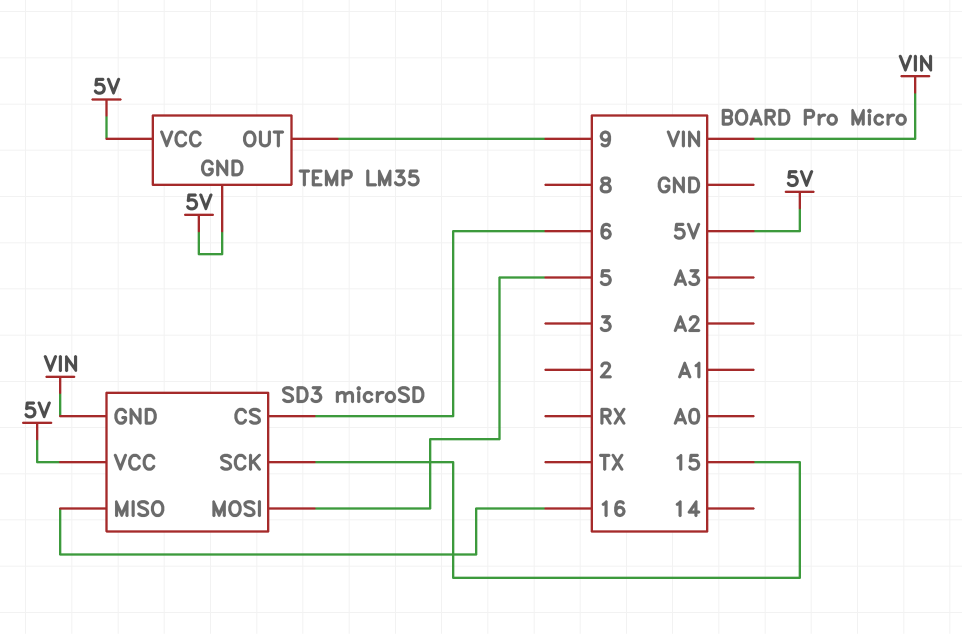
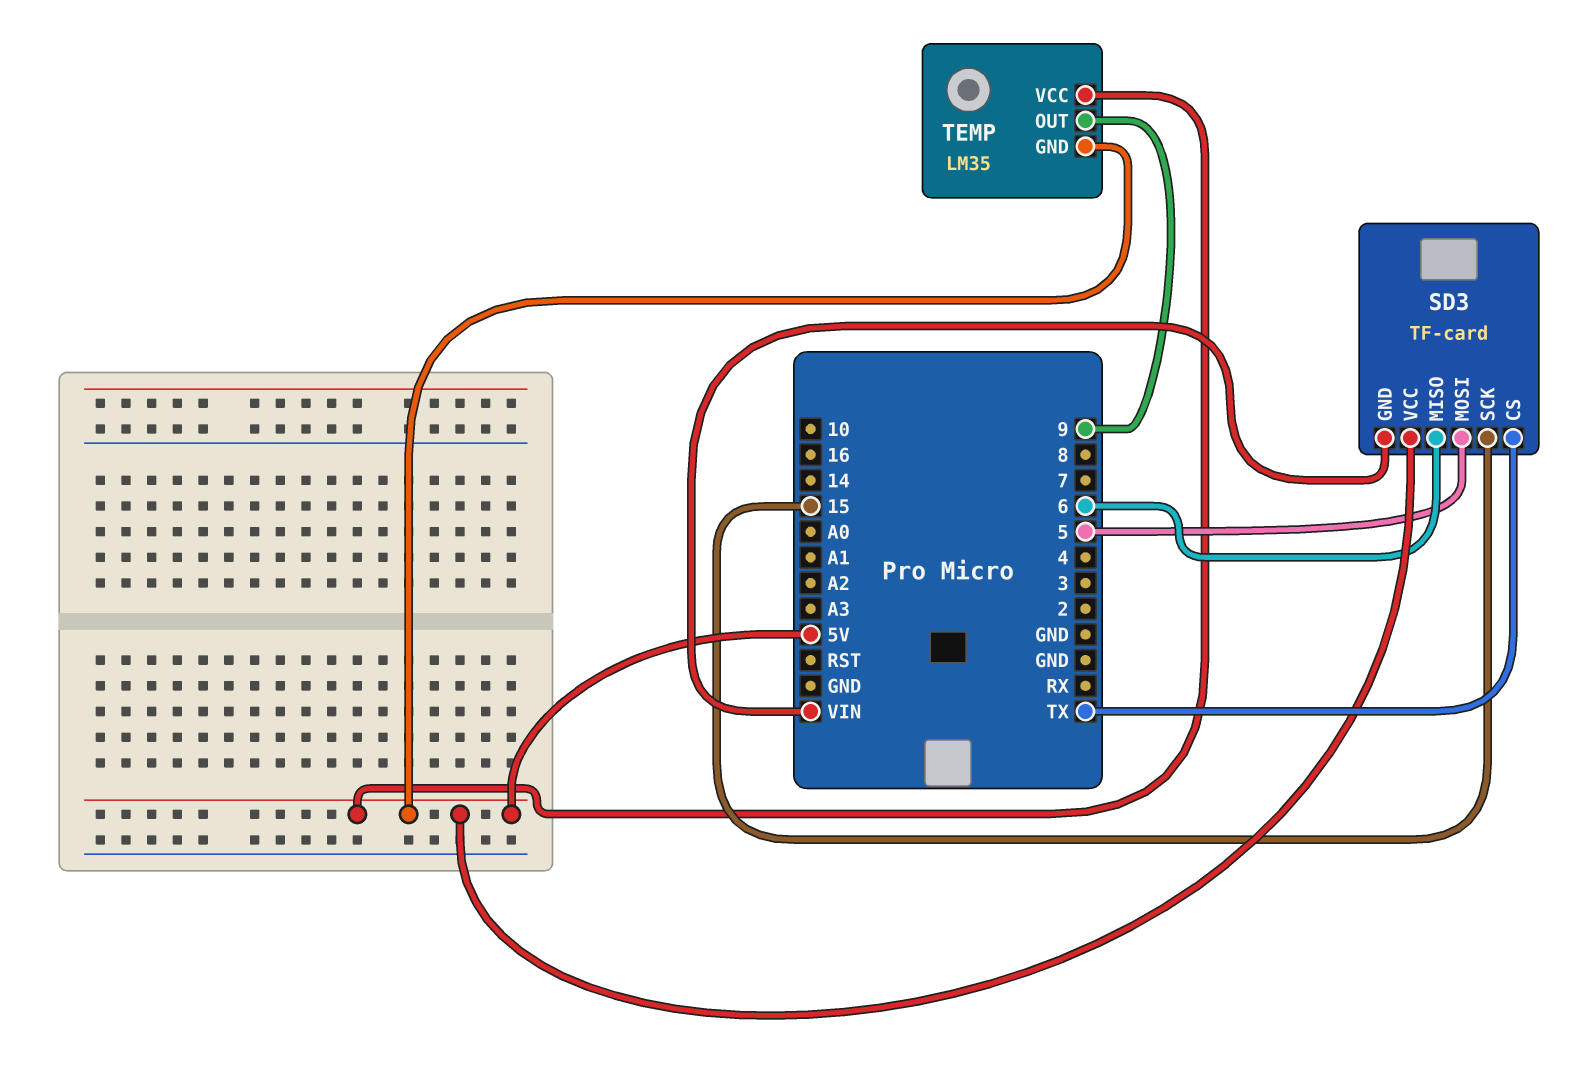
SD3: microSD -> TF-card
SD3 pin CS: 6 -> TX
SD3 pin MISO: 16 -> 6

